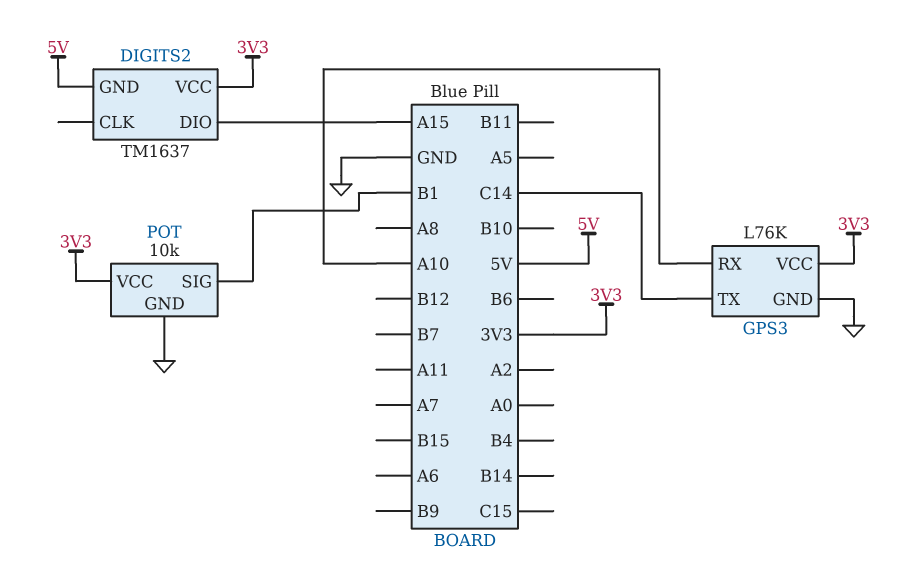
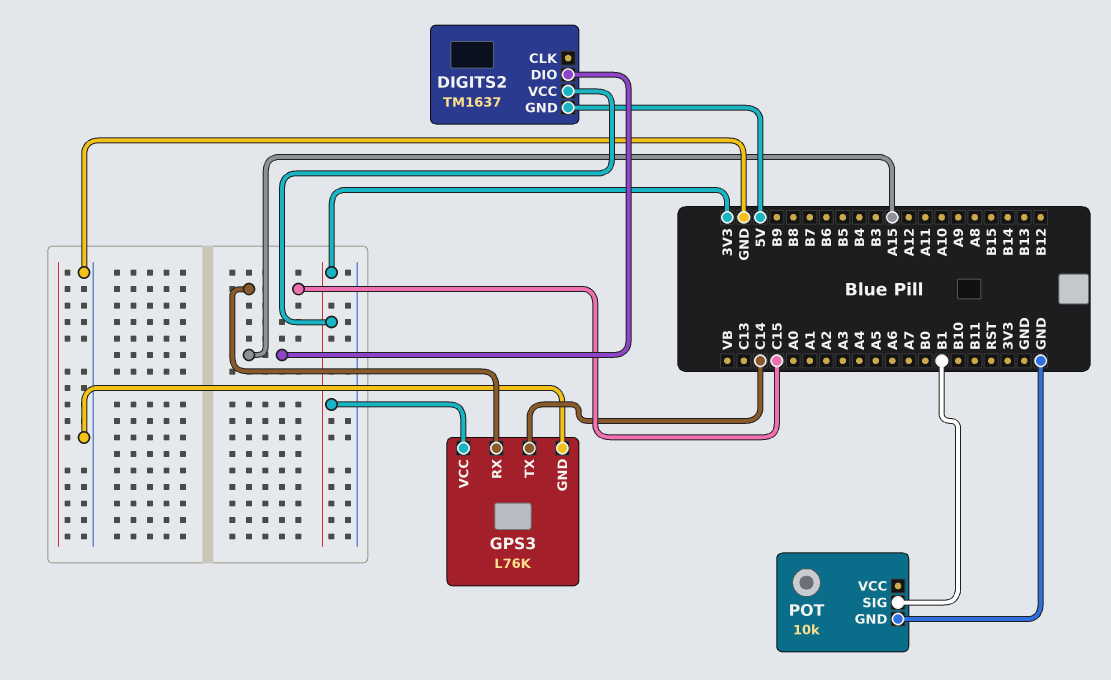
GPS3 pin RX: A10 -> C15
POT pin VCC: 3V3 -> none

